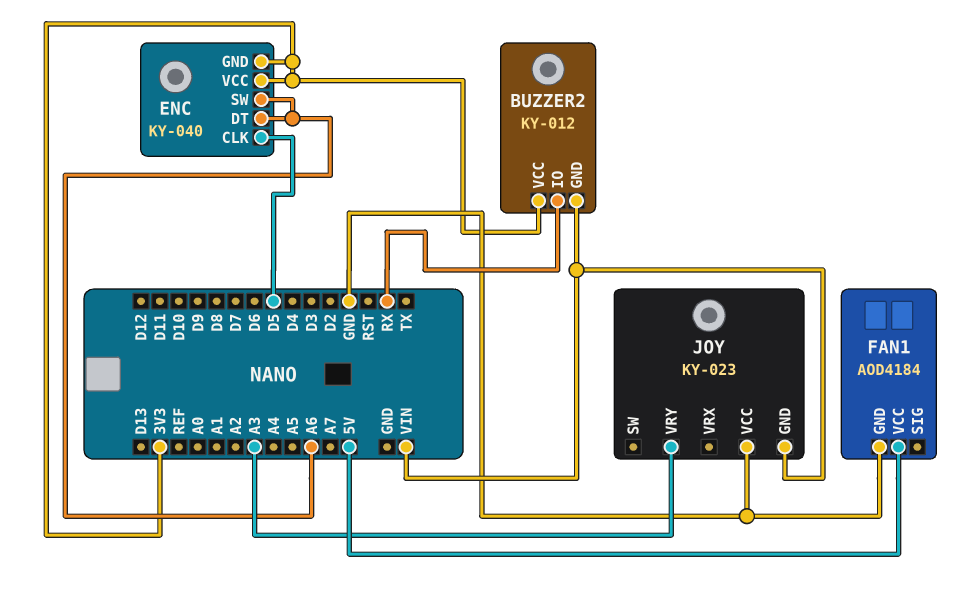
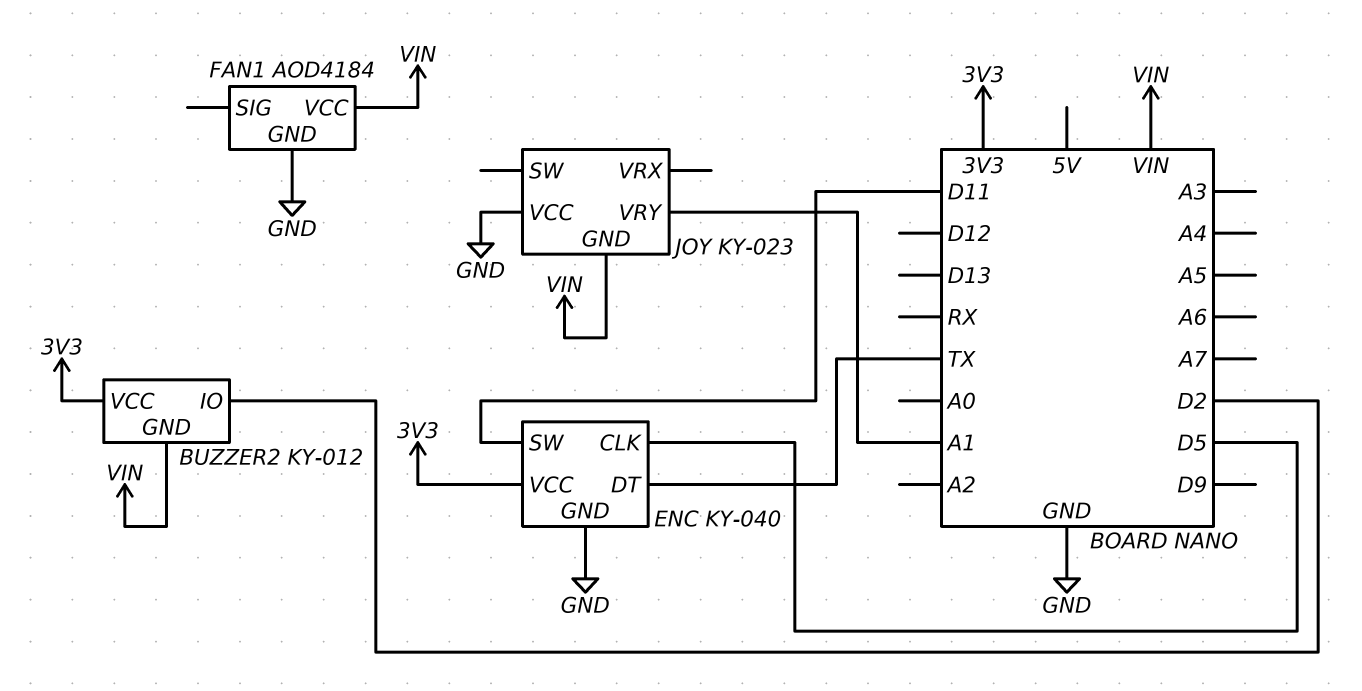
BUZZER2 pin IO: RX -> D2
ENC pin DT: A6 -> TX
ENC pin GND: 3V3 -> GND
ENC pin SW: A6 -> D11
FAN1 pin VCC: 5V -> VIN
JOY pin VRY: A3 -> A1

